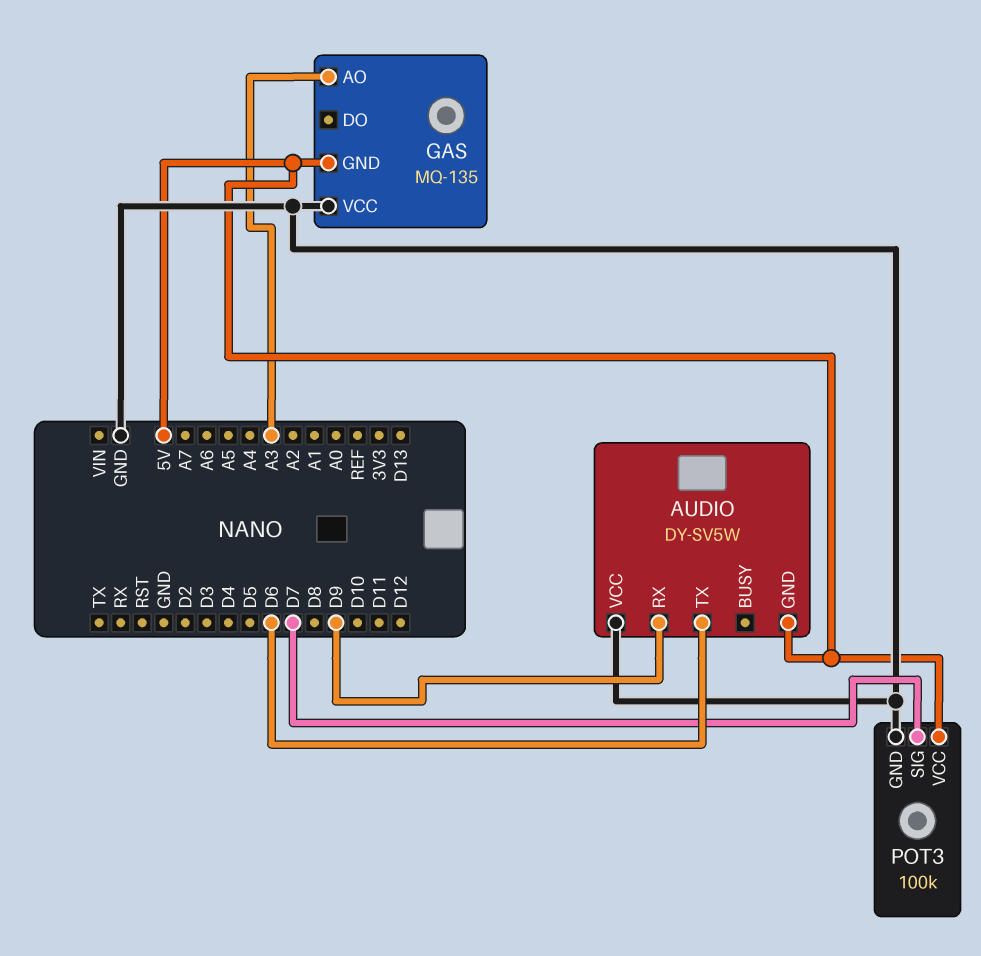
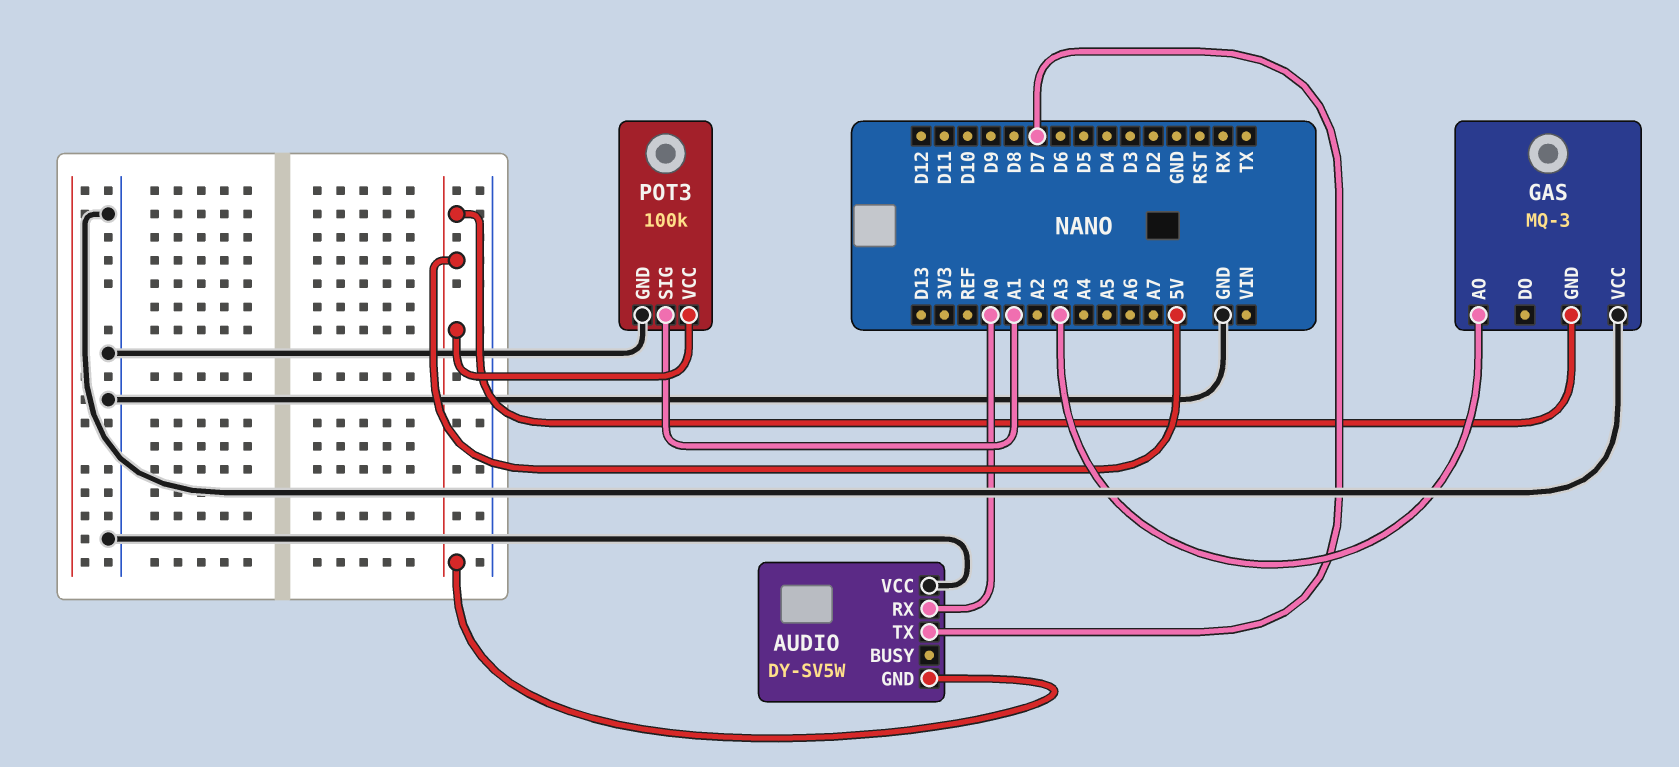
AUDIO pin RX: D9 -> A0
AUDIO pin TX: D6 -> D7
GAS: MQ-135 -> MQ-3
POT3 pin SIG: D7 -> A1

